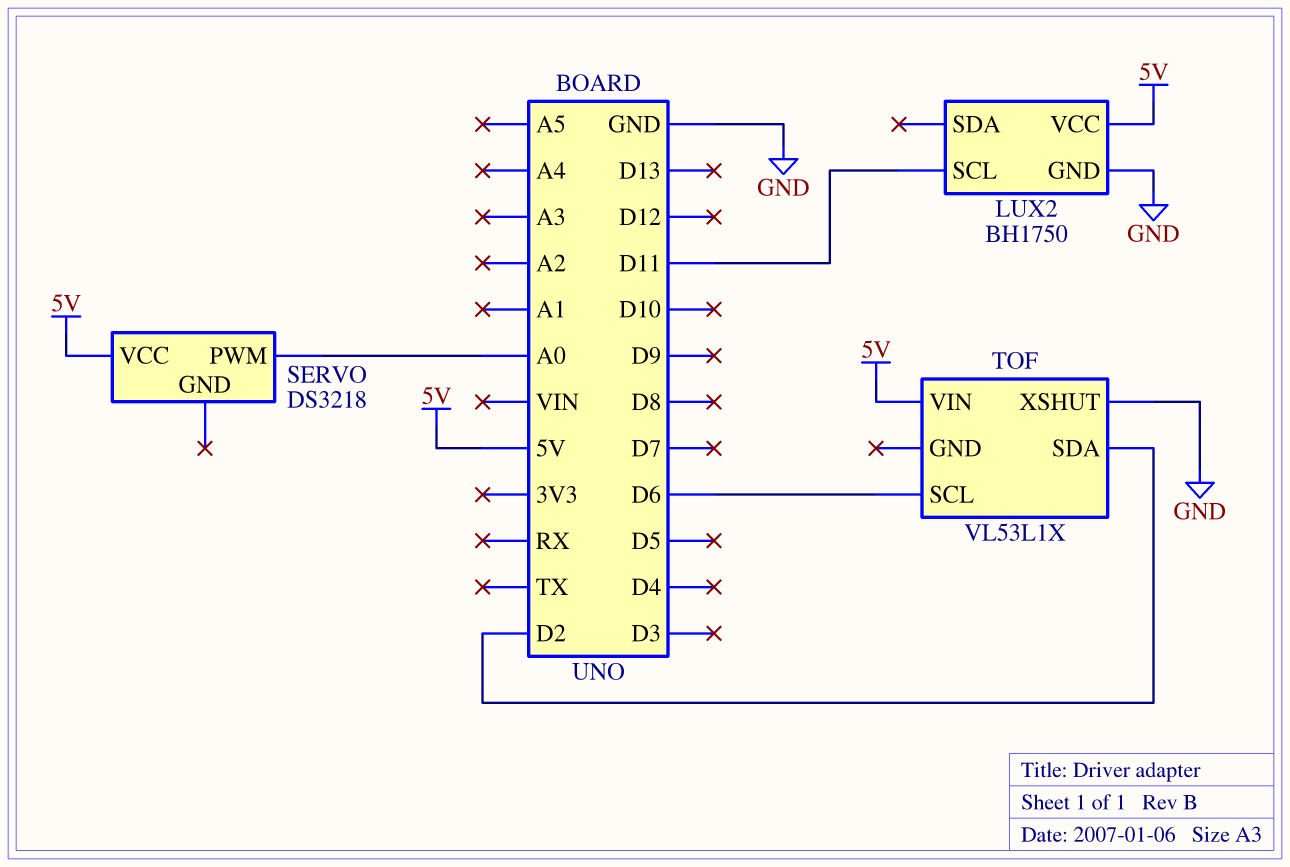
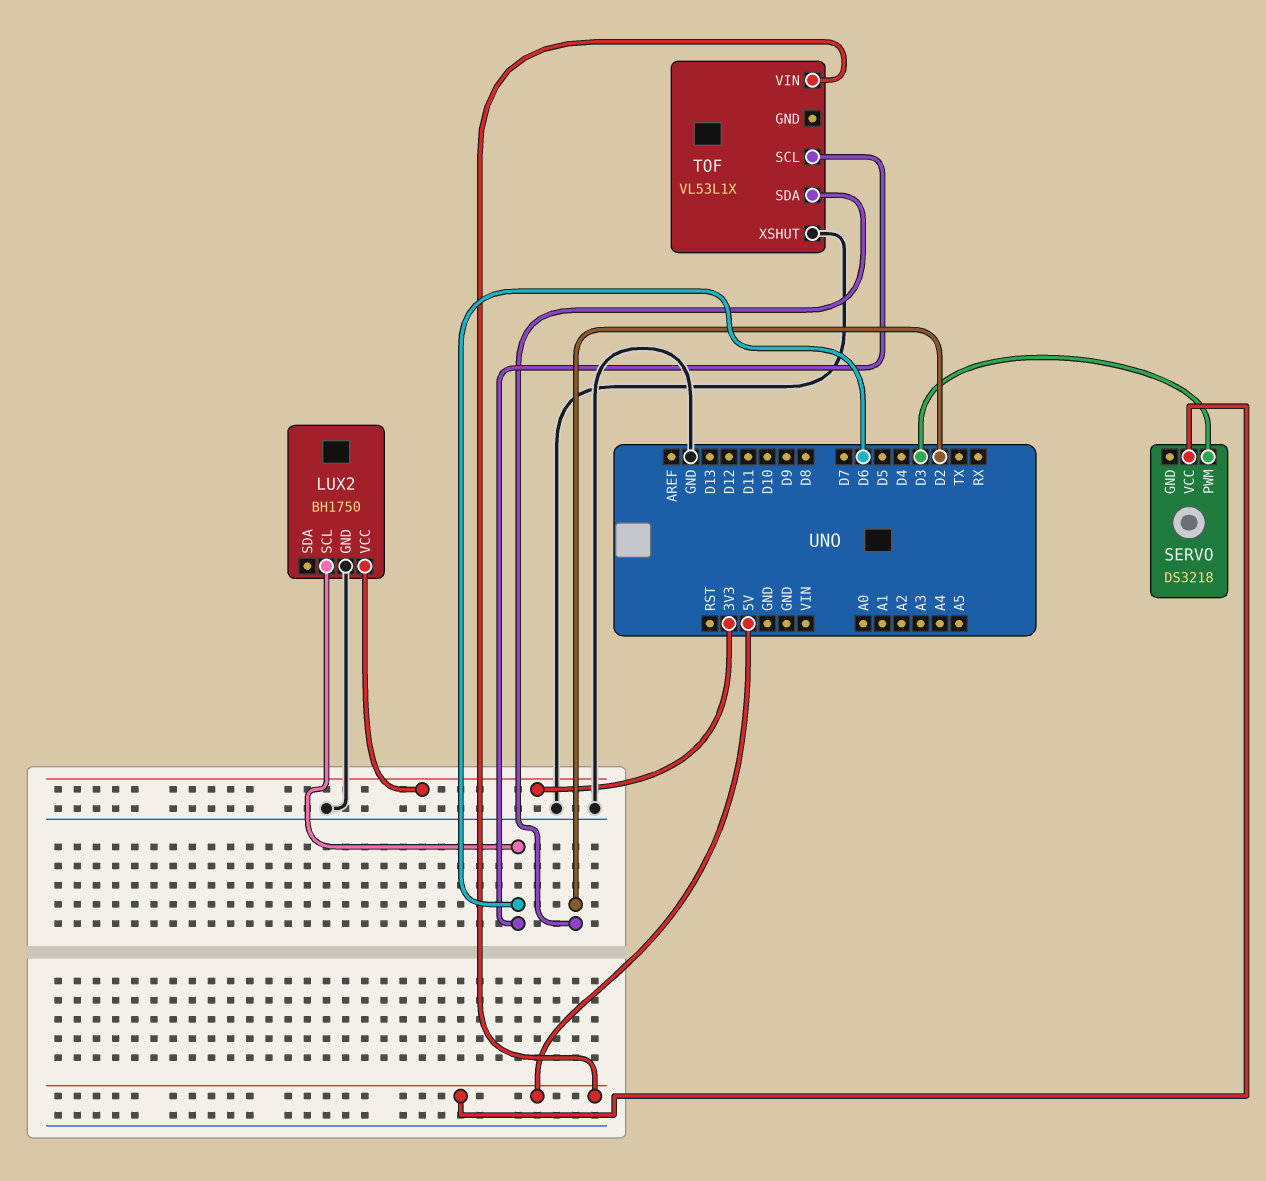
LUX2 pin SCL: D11 -> D6
LUX2 pin VCC: 5V -> 3V3
SERVO pin PWM: A0 -> D3

